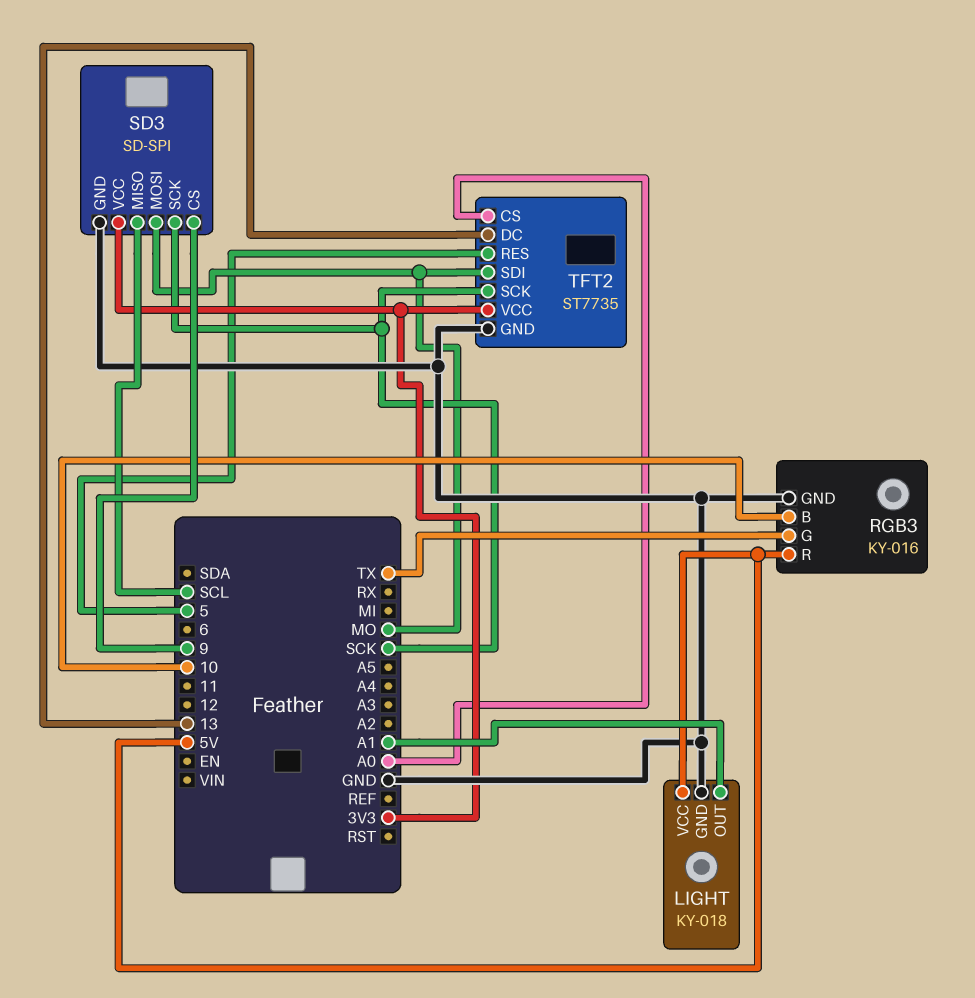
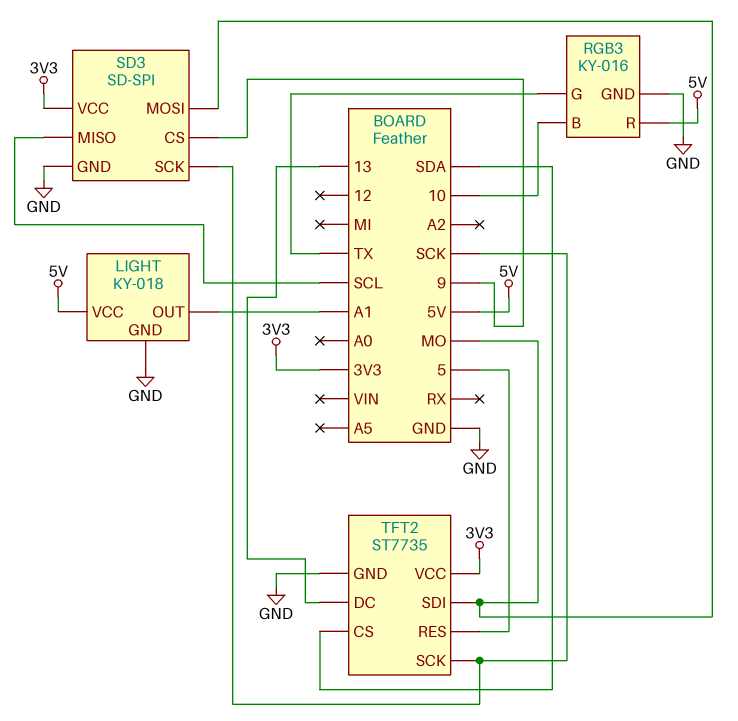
TFT2 pin CS: A0 -> SDA

